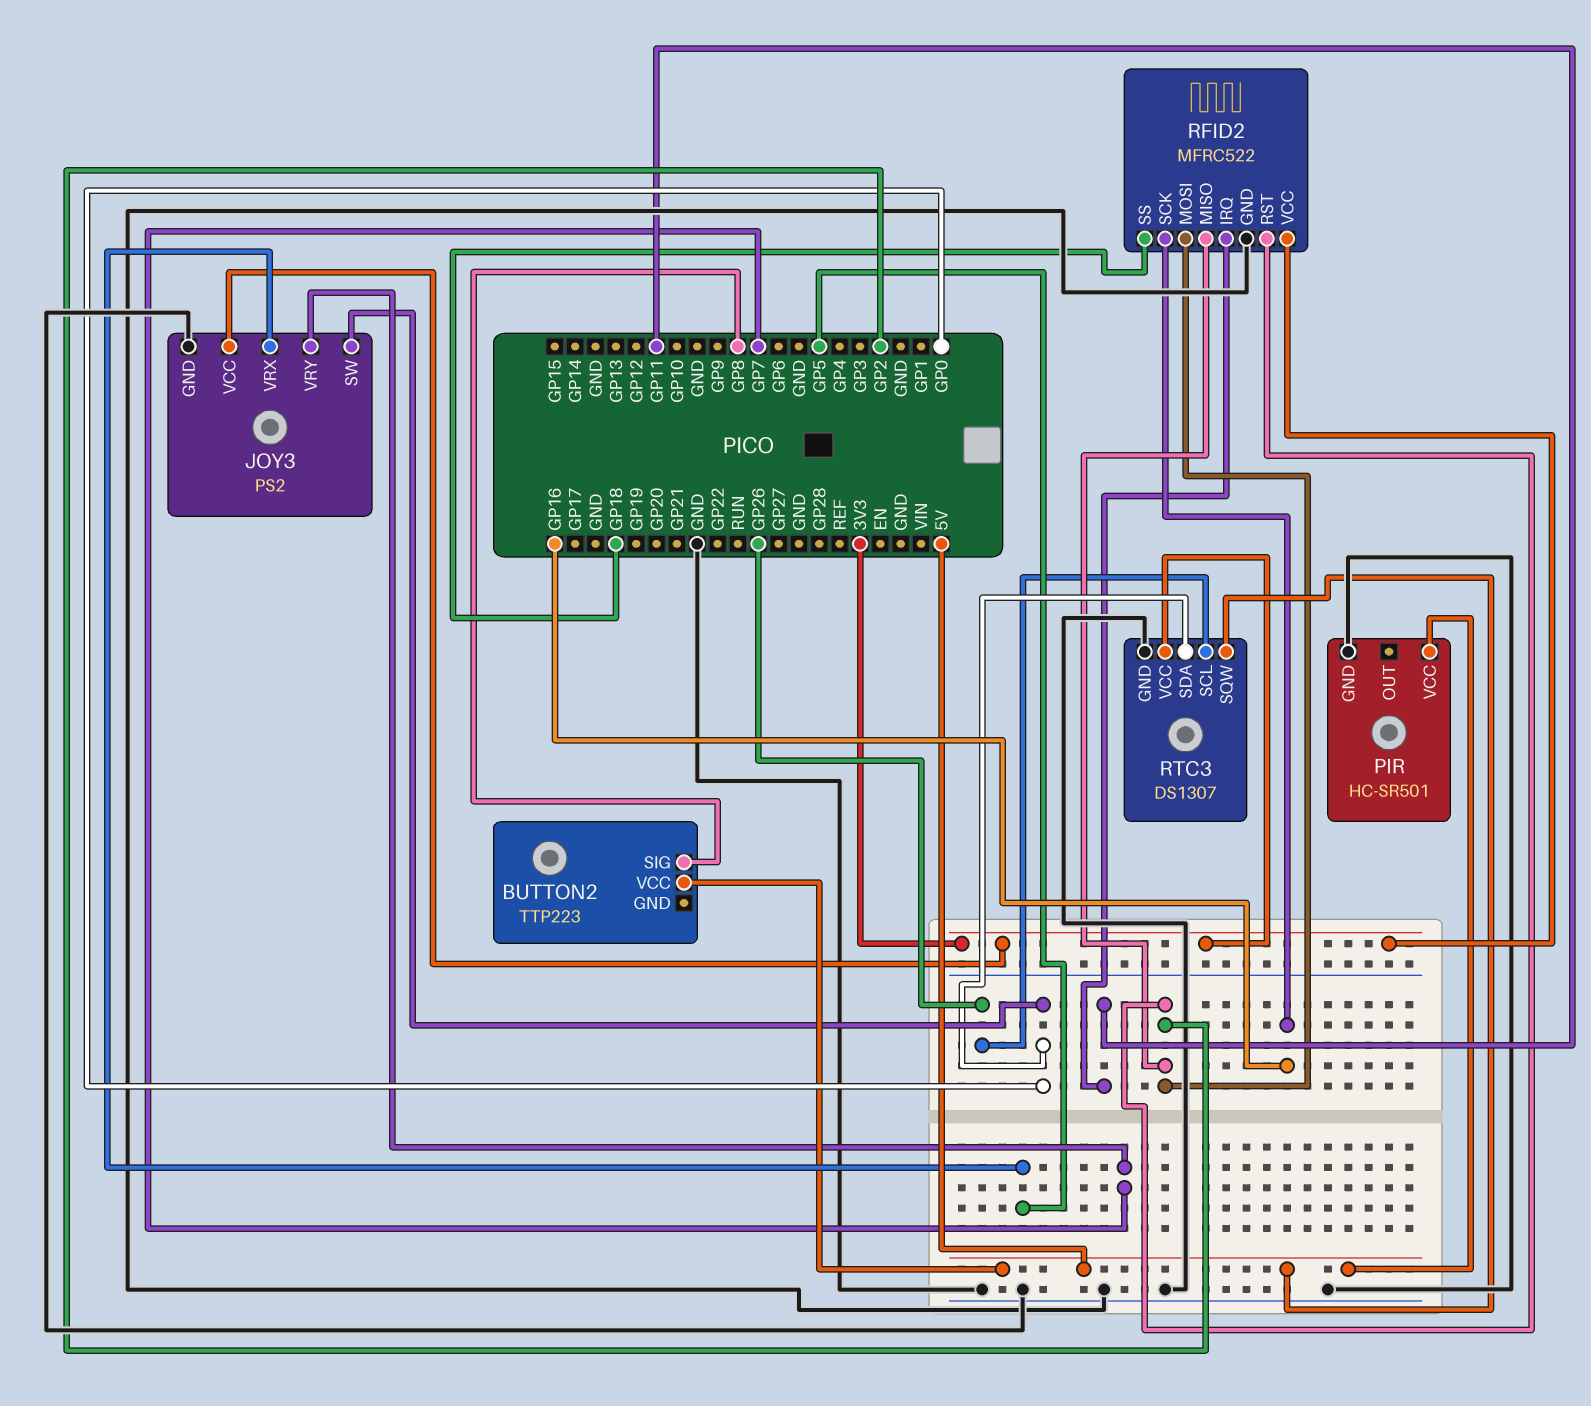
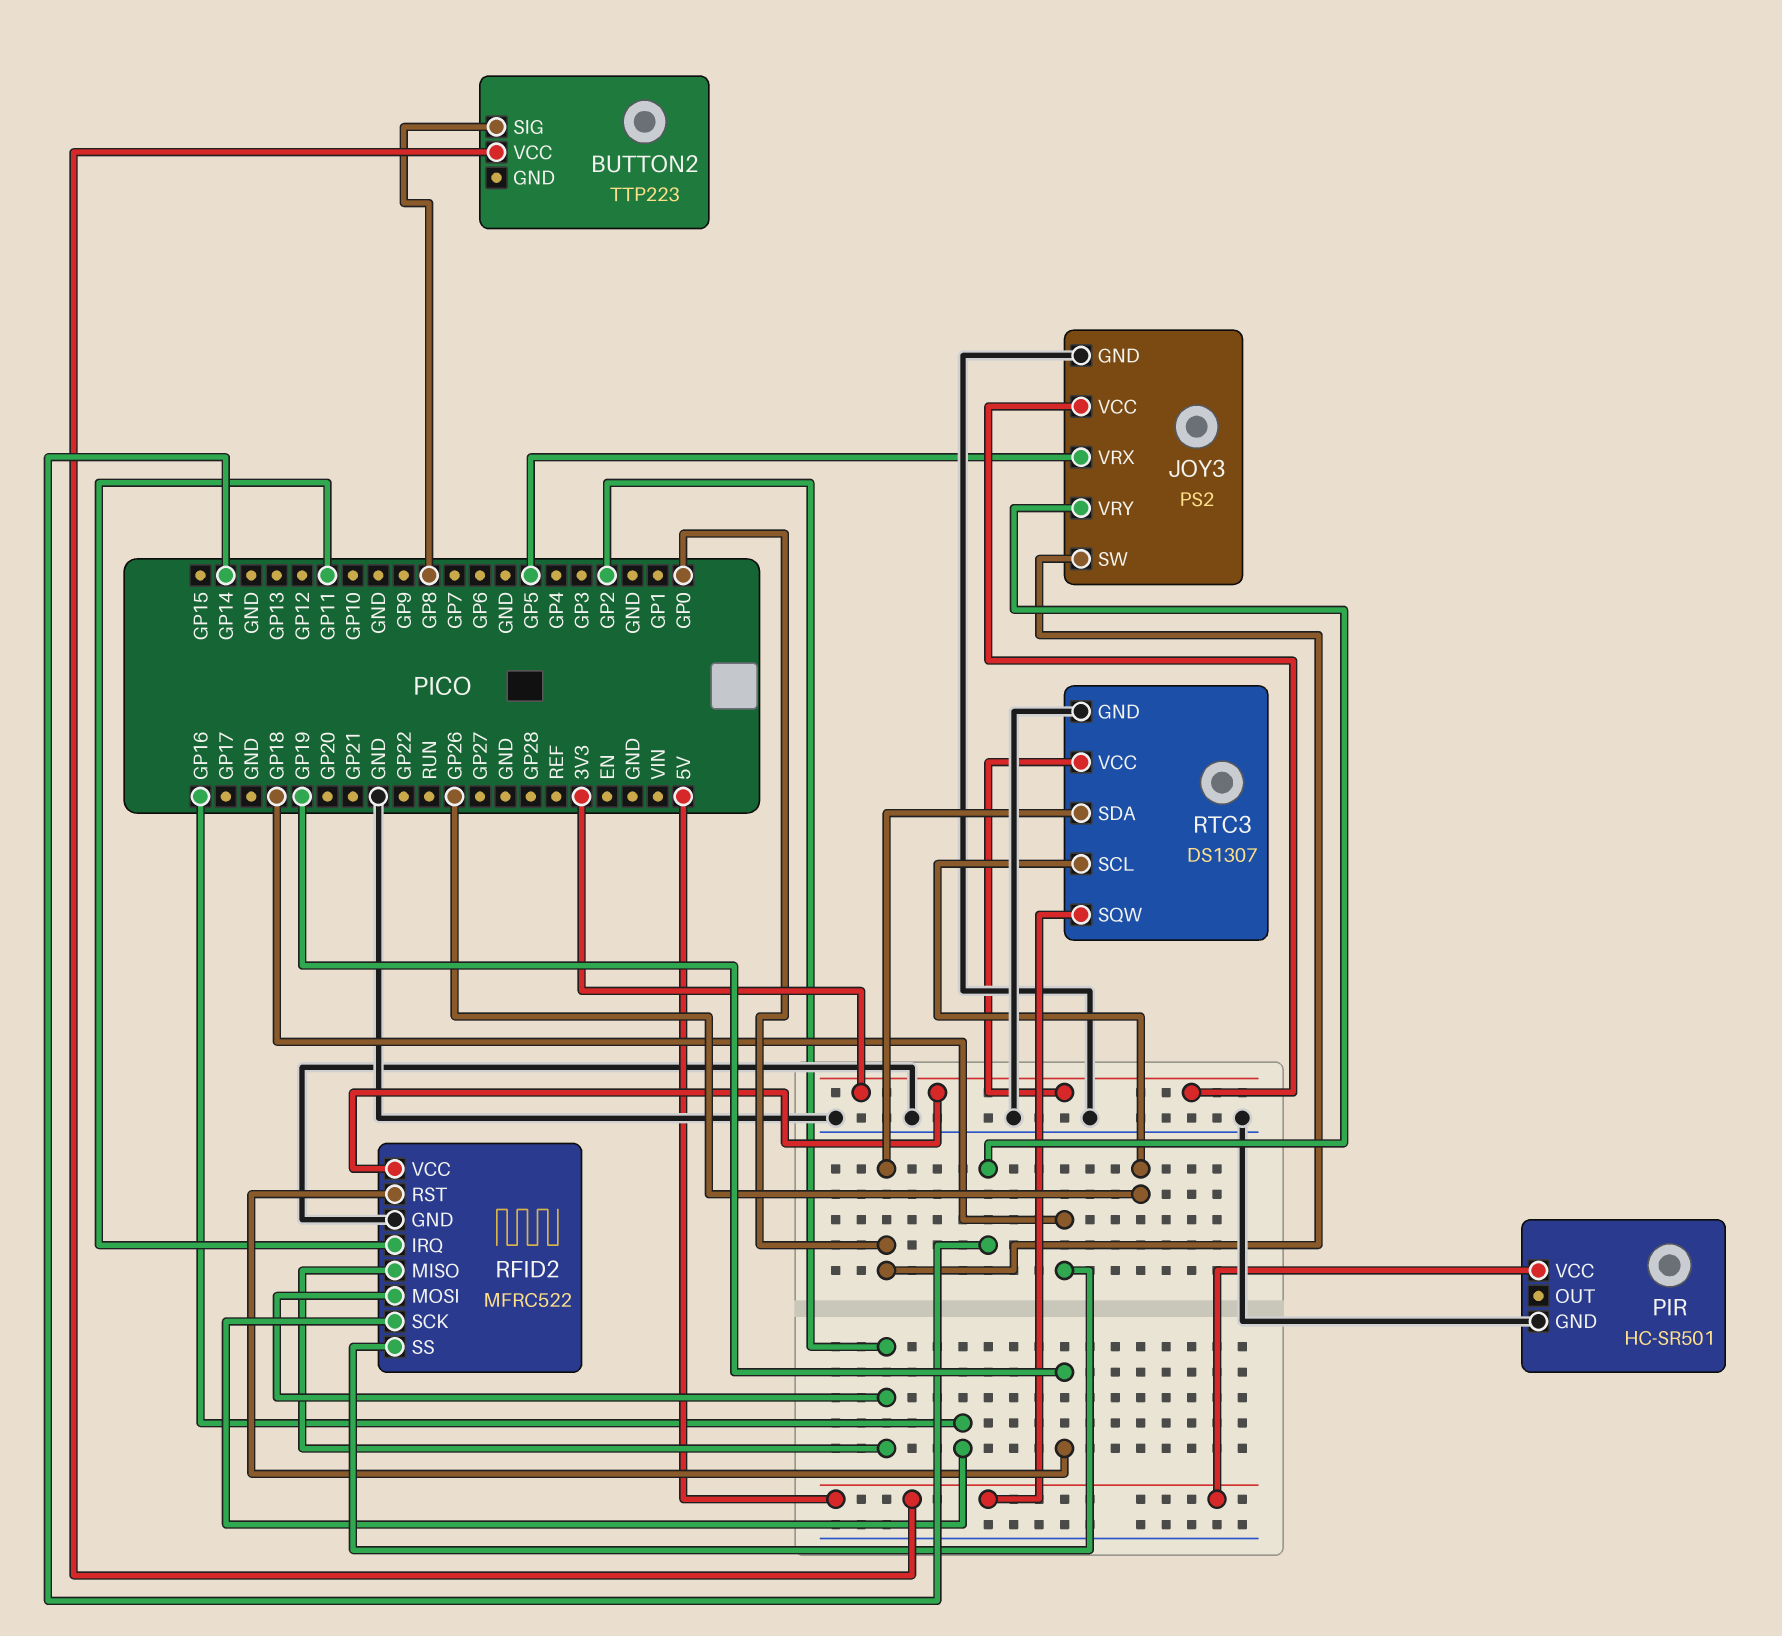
JOY3 pin VRY: GP7 -> GP14
RFID2 pin RST: GP2 -> GP19

